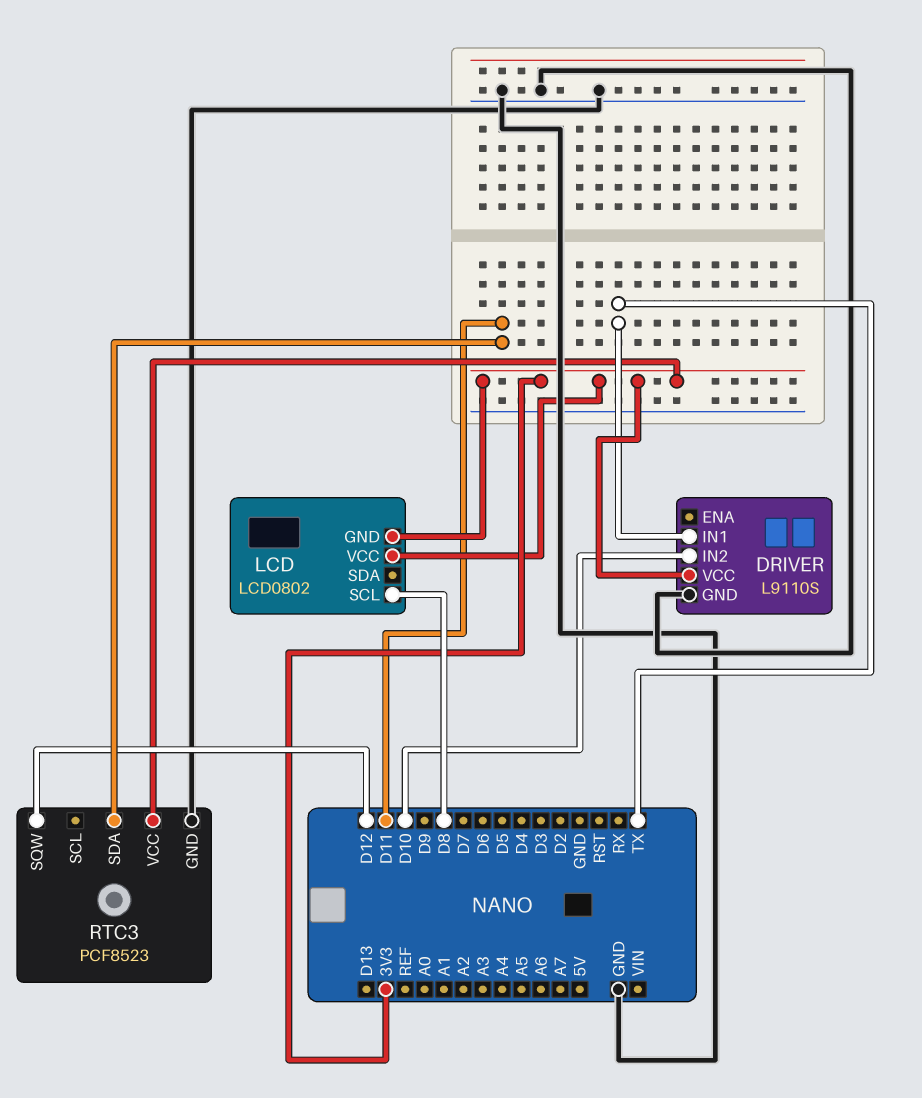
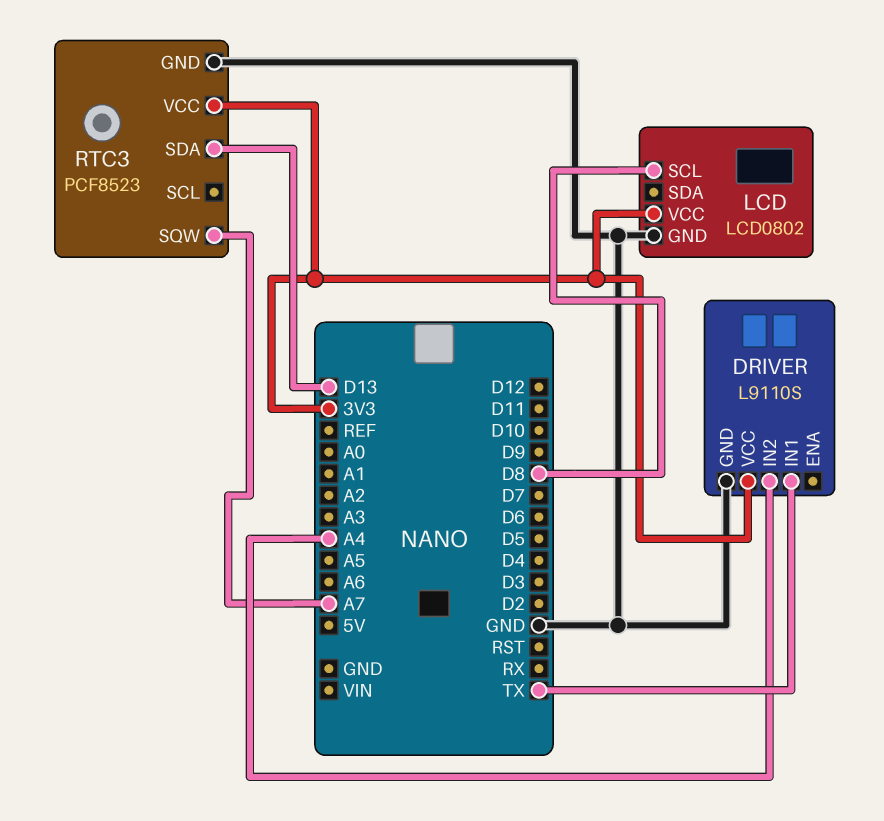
DRIVER pin IN2: D10 -> A4
LCD pin GND: 3V3 -> GND
RTC3 pin SDA: D11 -> D13
RTC3 pin SQW: D12 -> A7

